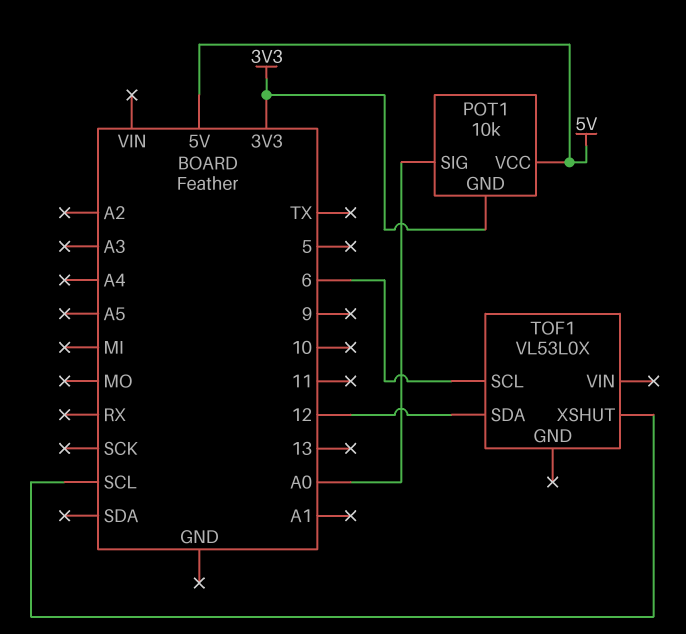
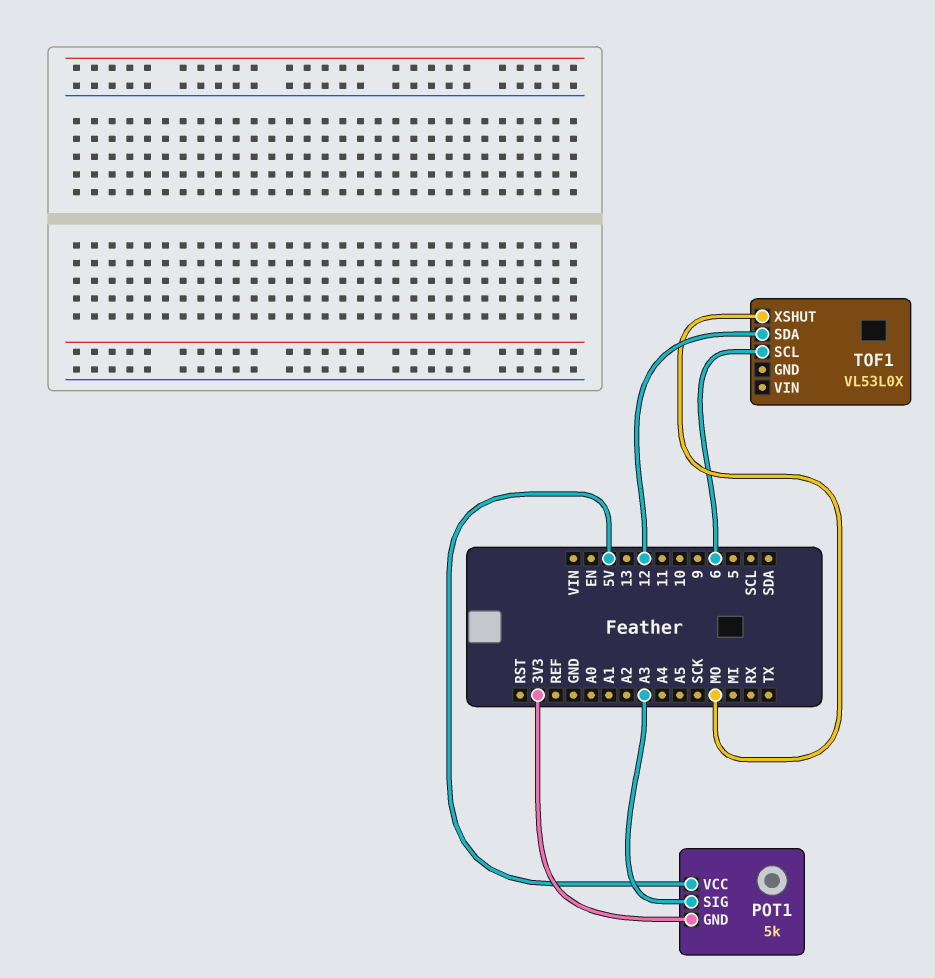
POT1: 10k -> 5k
POT1 pin SIG: A0 -> A3
TOF1 pin XSHUT: SCL -> MO

